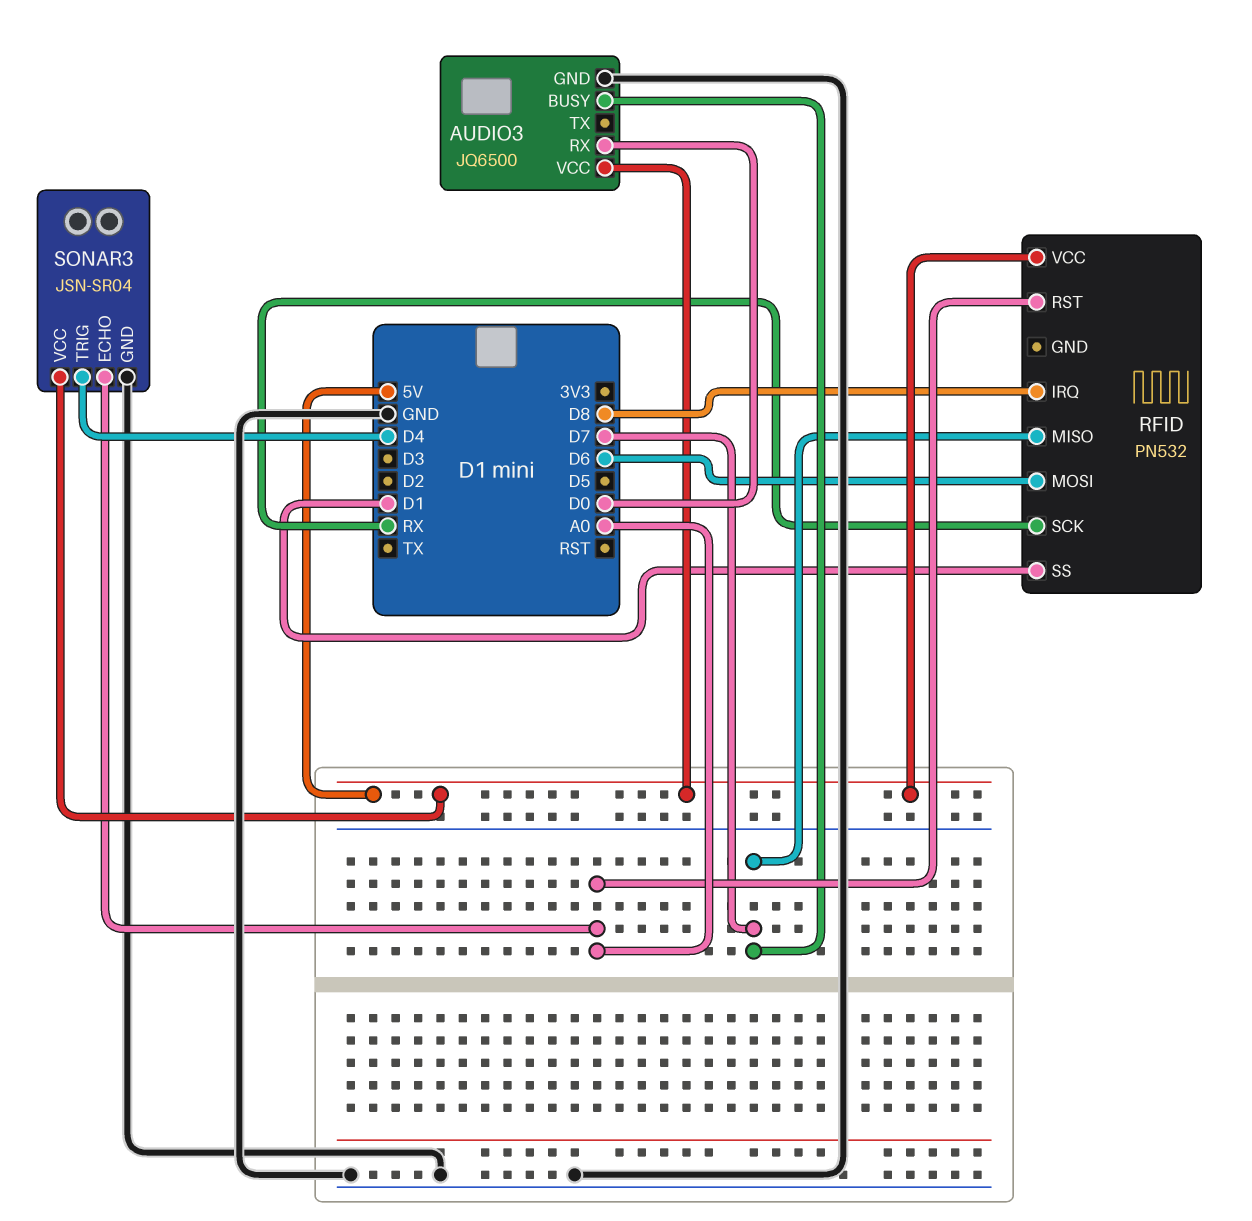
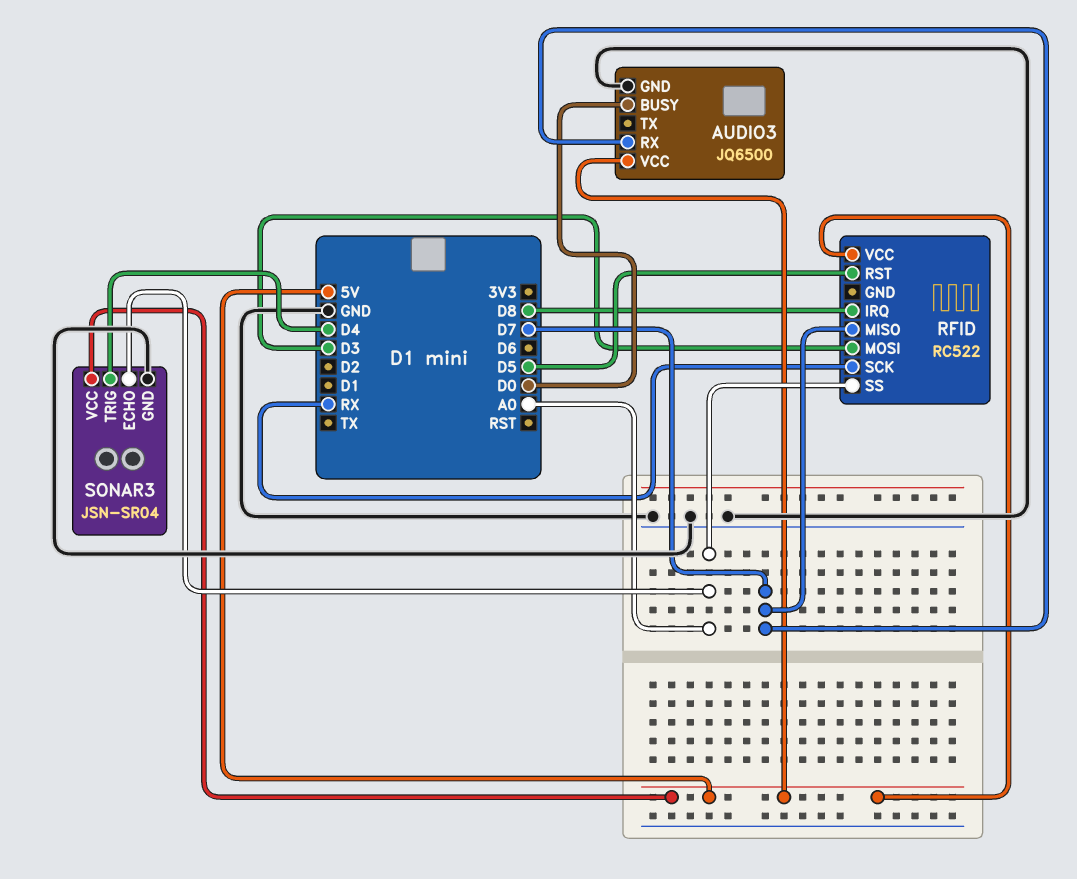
AUDIO3 pin BUSY: D7 -> D0
AUDIO3 pin RX: D0 -> D7
RFID: PN532 -> RC522
RFID pin MOSI: D6 -> D3
RFID pin RST: A0 -> D5
RFID pin SS: D1 -> A0

